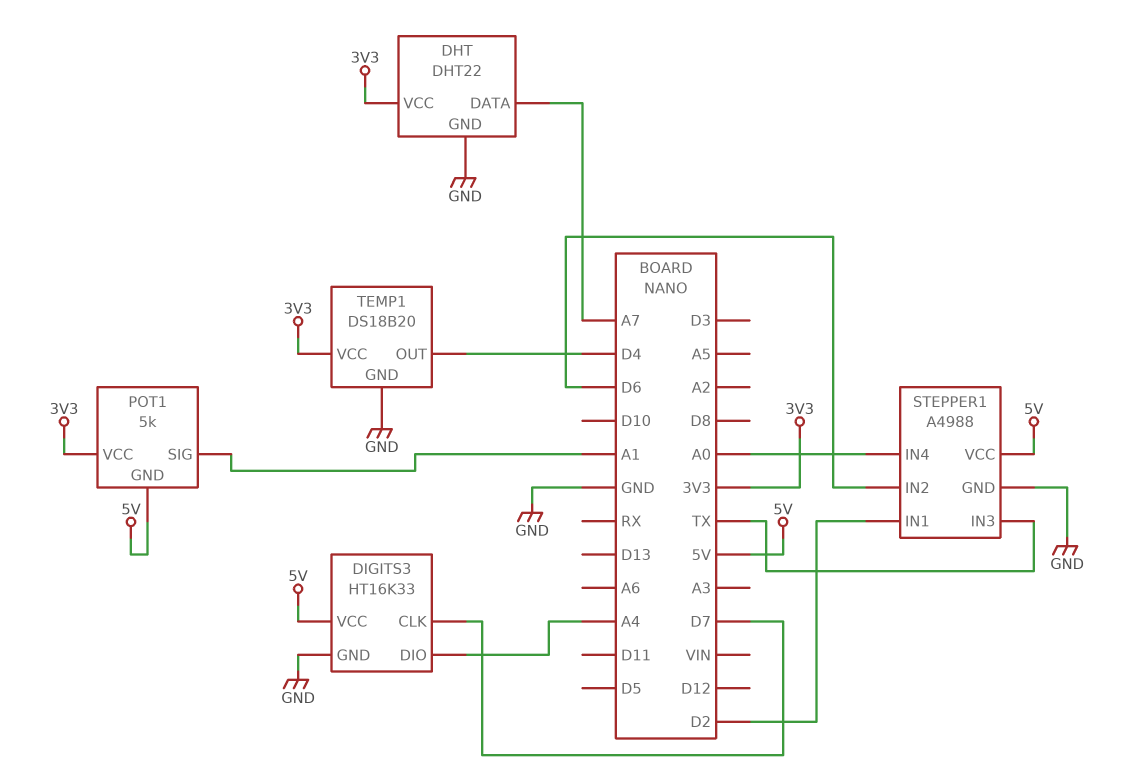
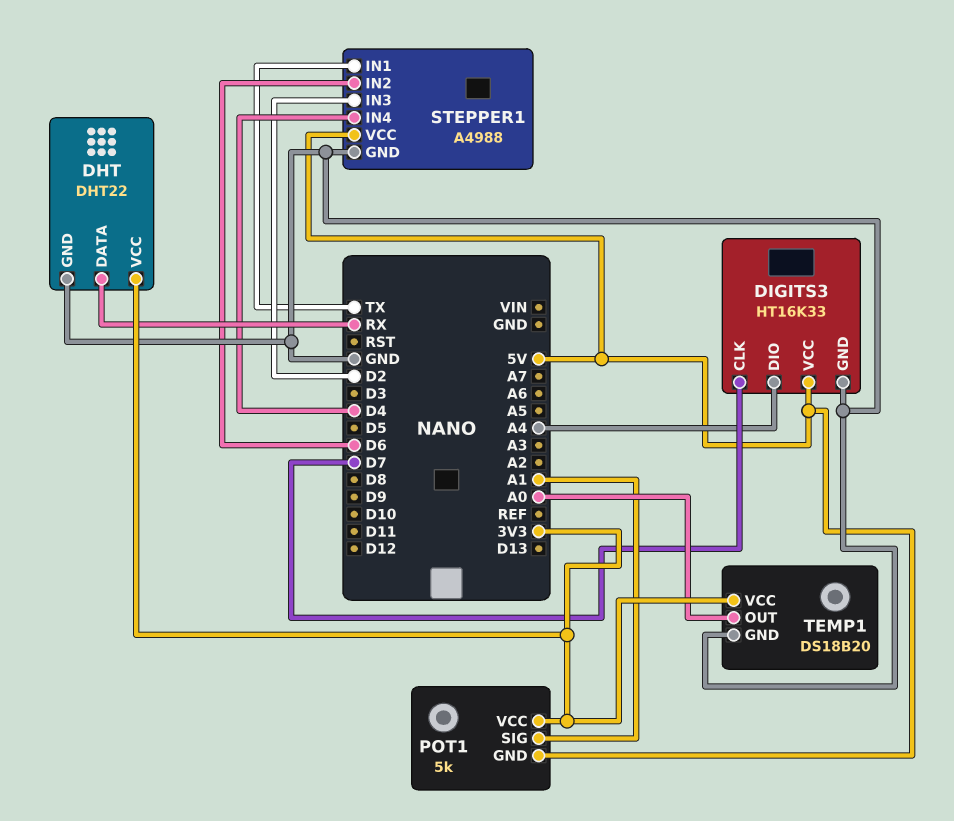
DHT pin DATA: A7 -> RX
STEPPER1 pin IN1: D2 -> TX
STEPPER1 pin IN3: TX -> D2
STEPPER1 pin IN4: A0 -> D4
TEMP1 pin OUT: D4 -> A0

